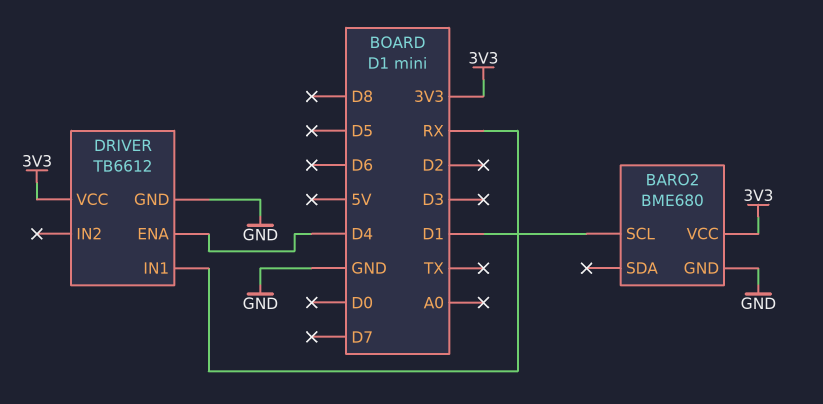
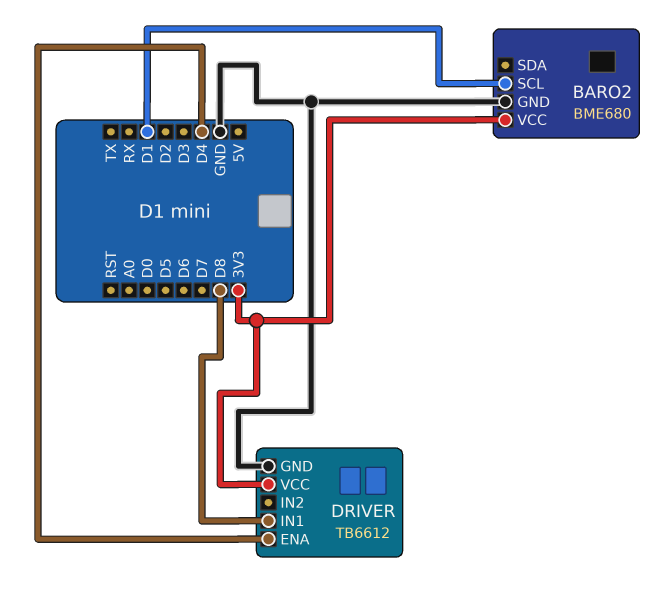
DRIVER pin IN1: RX -> D8

